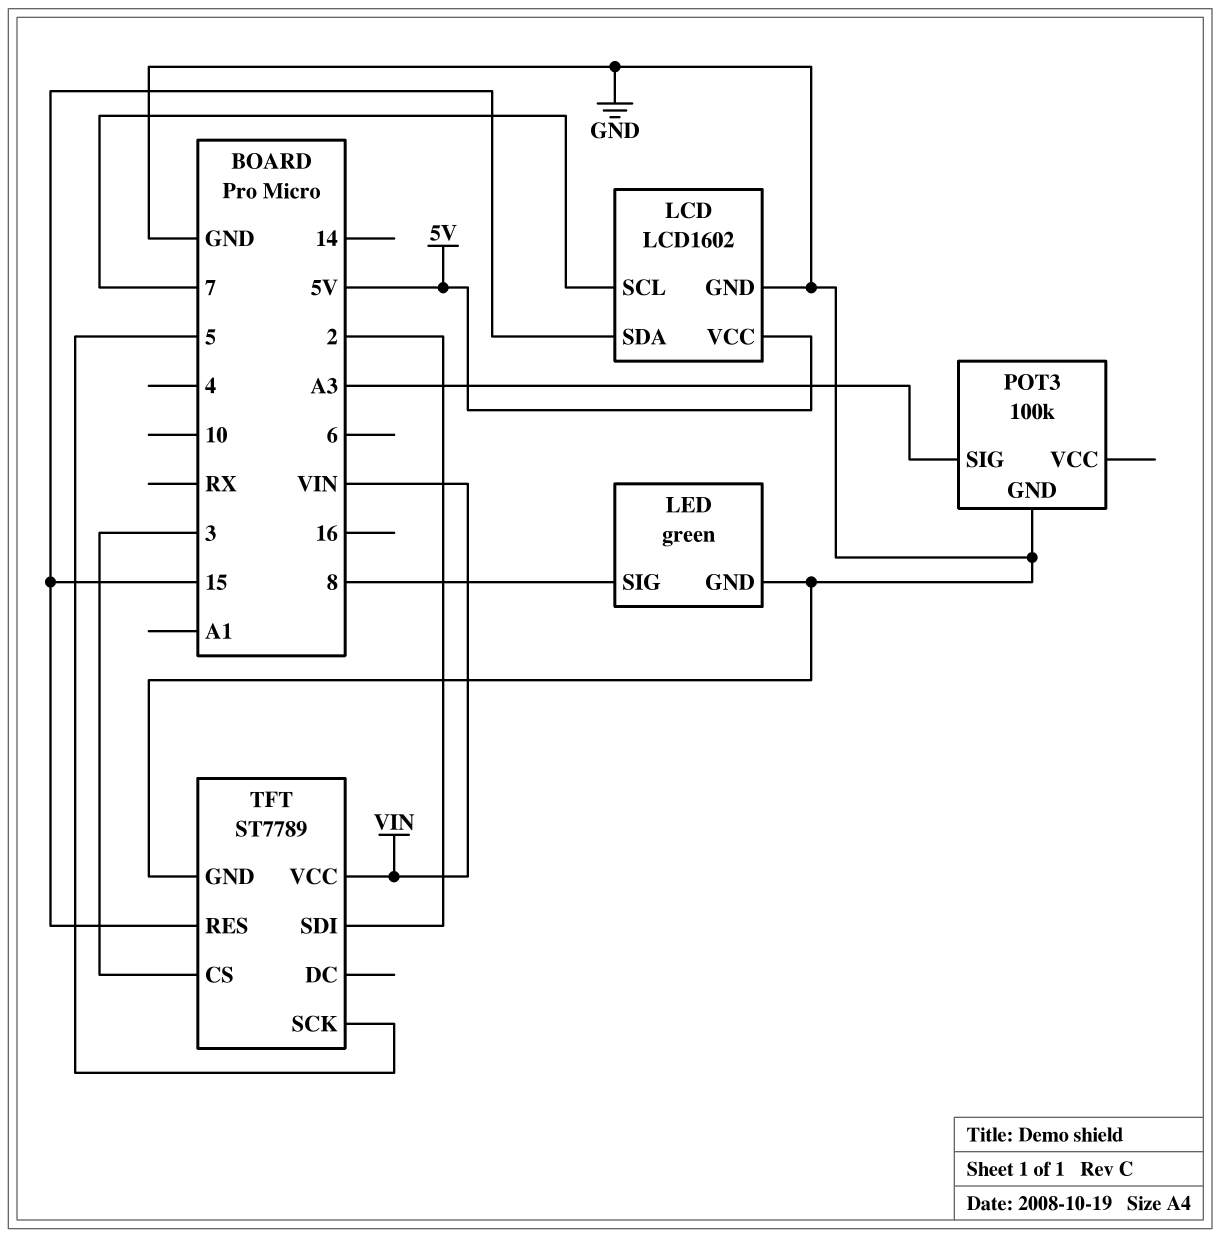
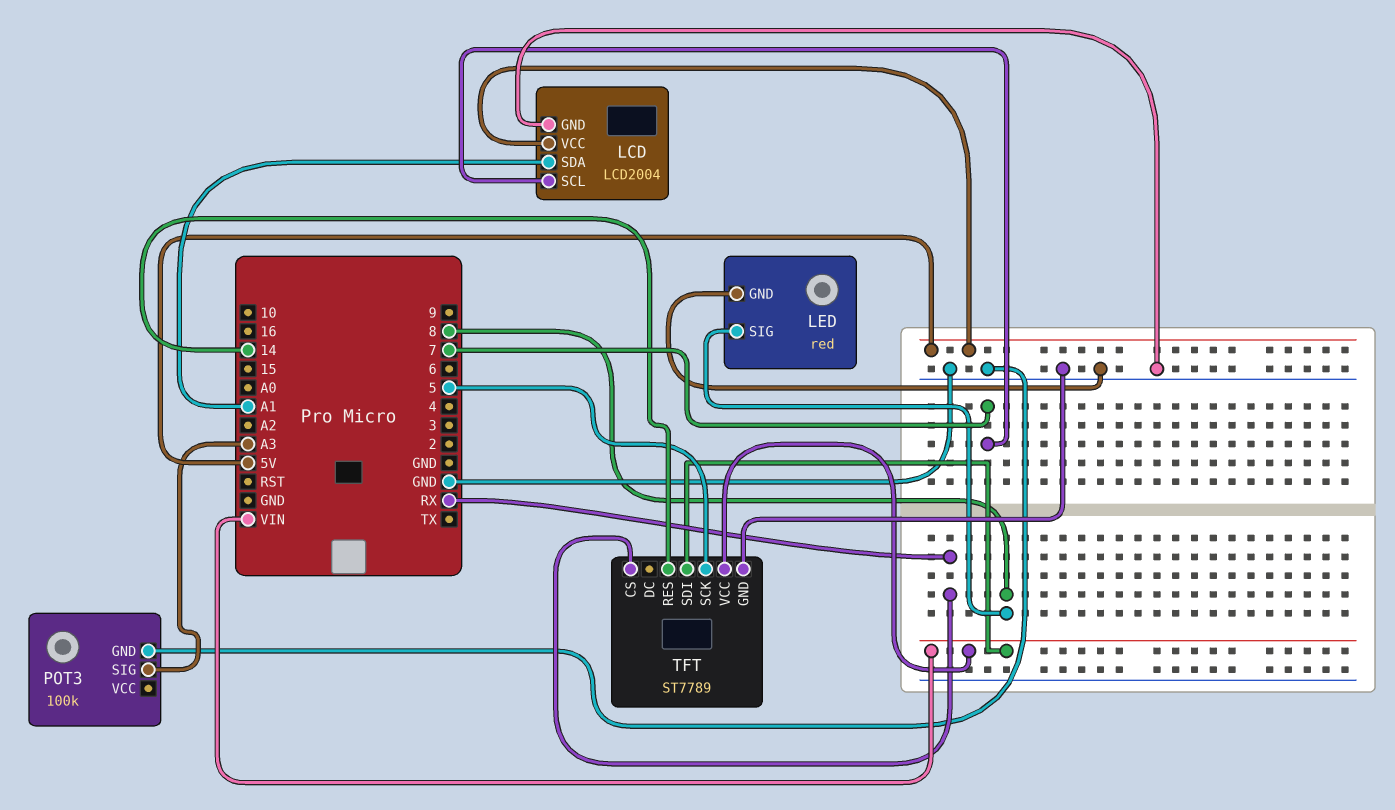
LCD: LCD1602 -> LCD2004
LCD pin SDA: 15 -> A1
LED: green -> red
TFT pin CS: 3 -> RX
TFT pin RES: 15 -> 14
TFT pin SDI: 2 -> VIN

